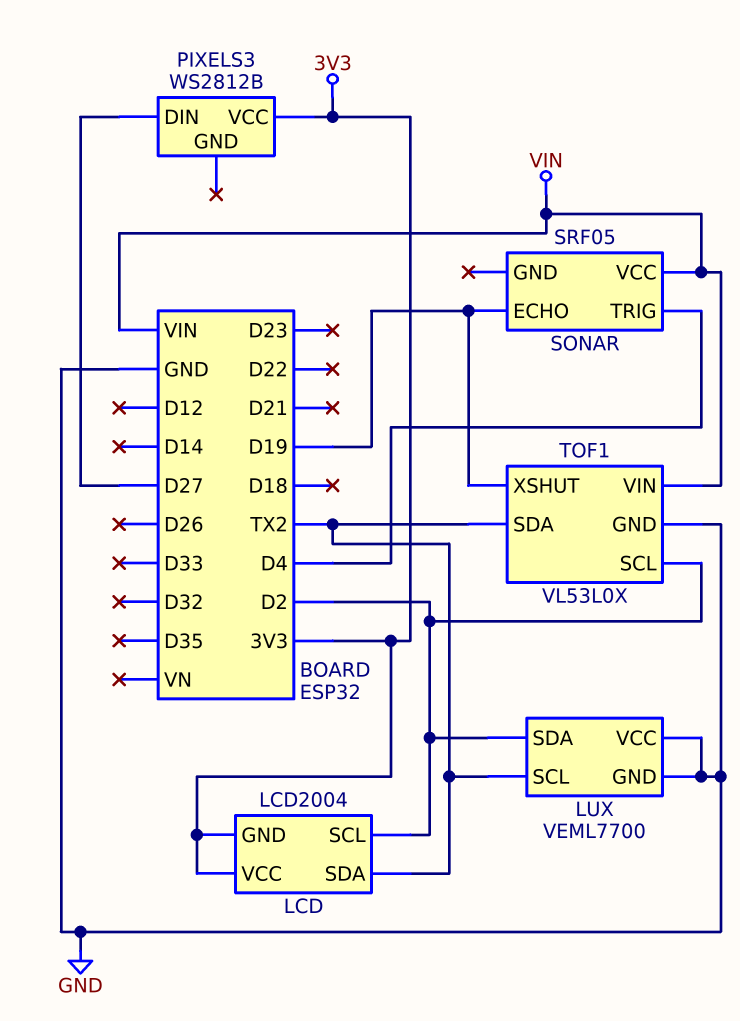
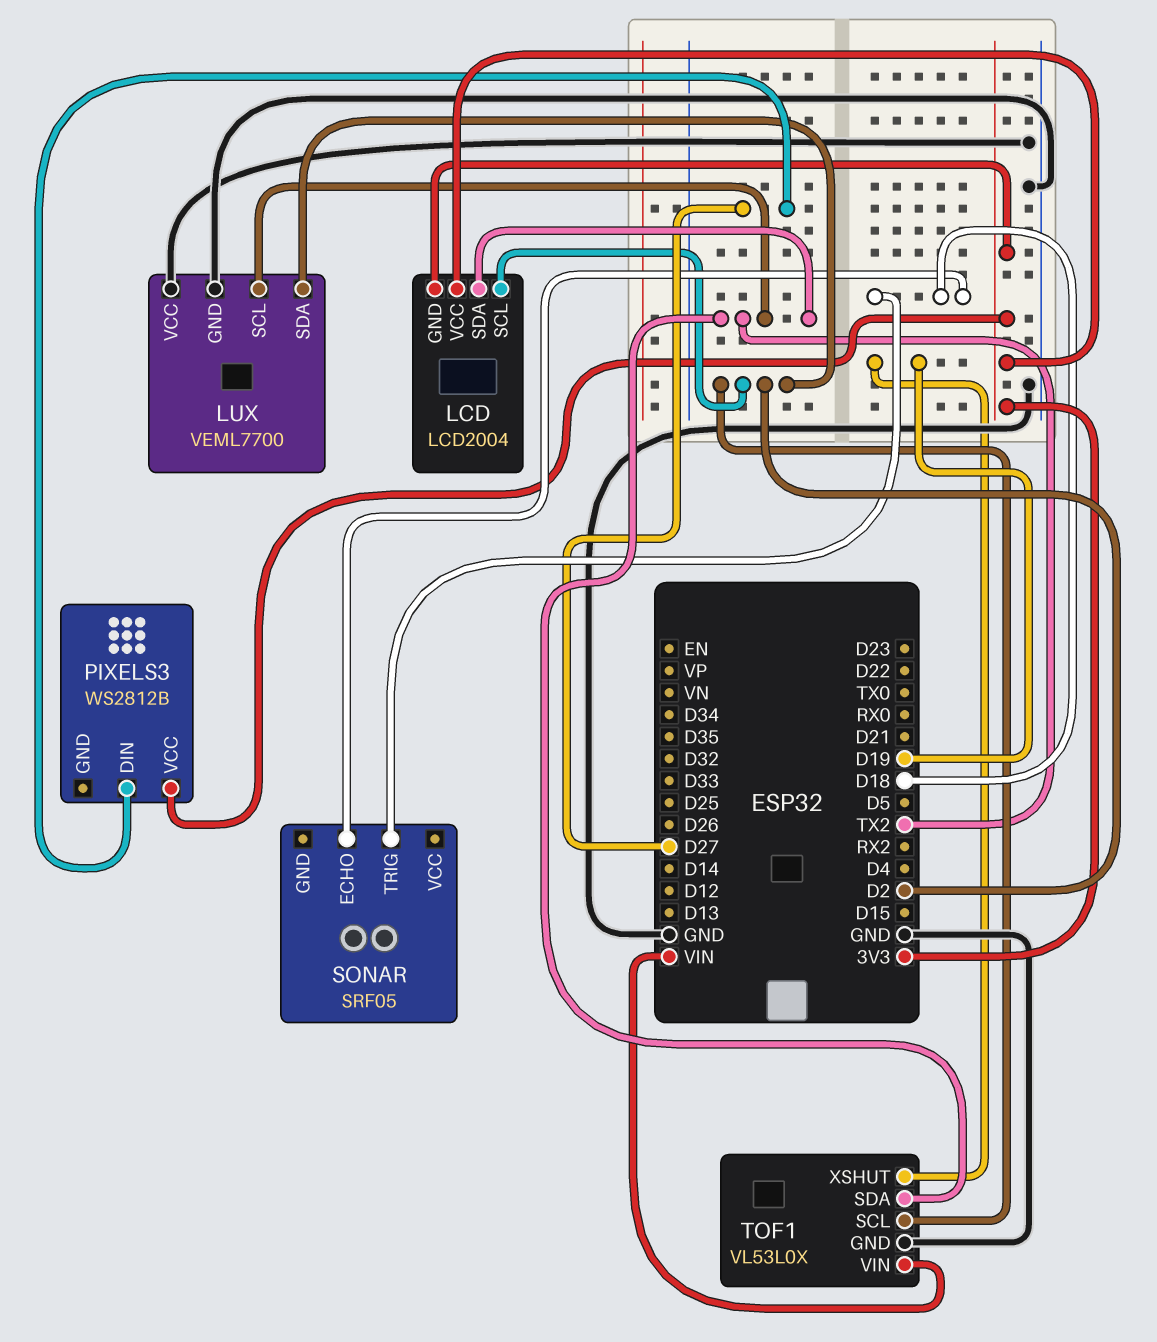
SONAR pin ECHO: D19 -> D18
SONAR pin TRIG: D4 -> D18
SONAR pin VCC: VIN -> none

